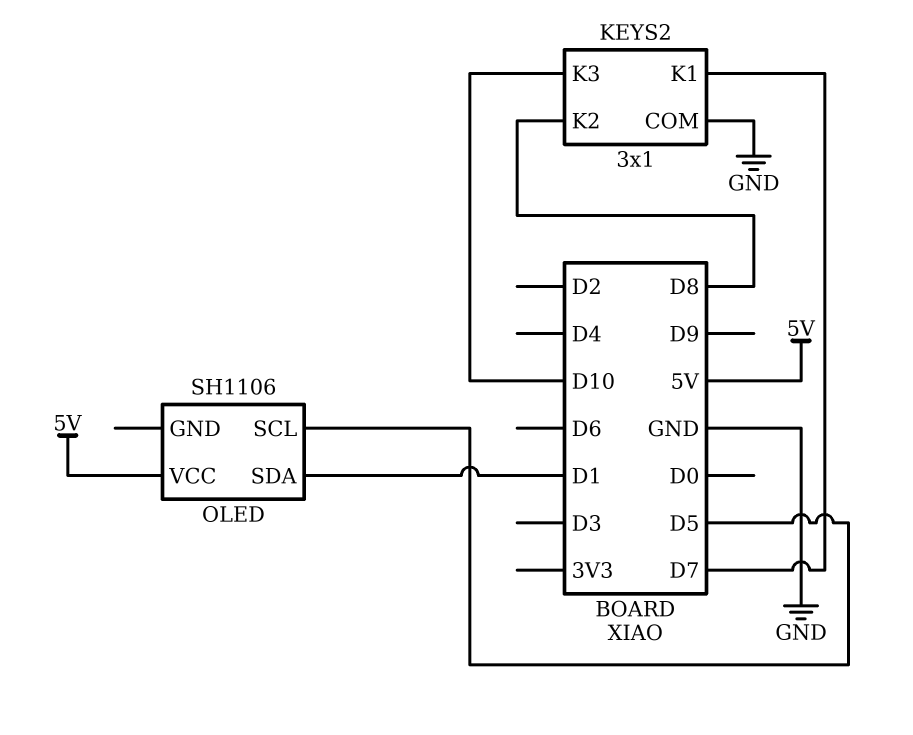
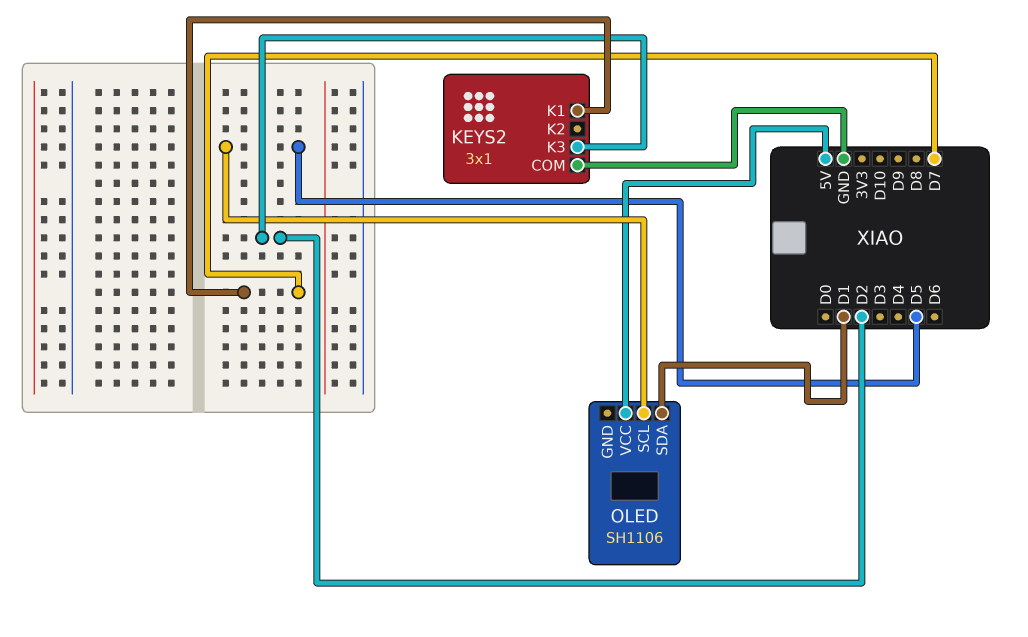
KEYS2 pin K2: D8 -> none
KEYS2 pin K3: D10 -> D2

